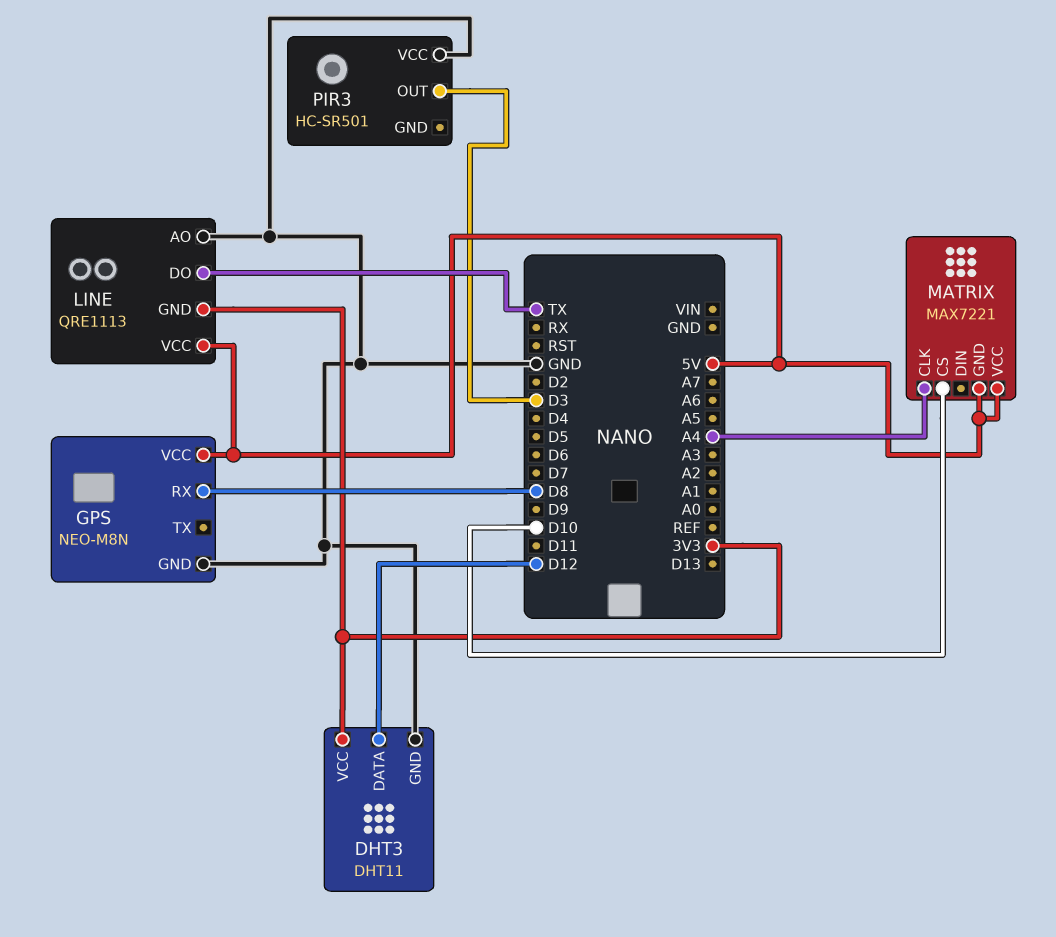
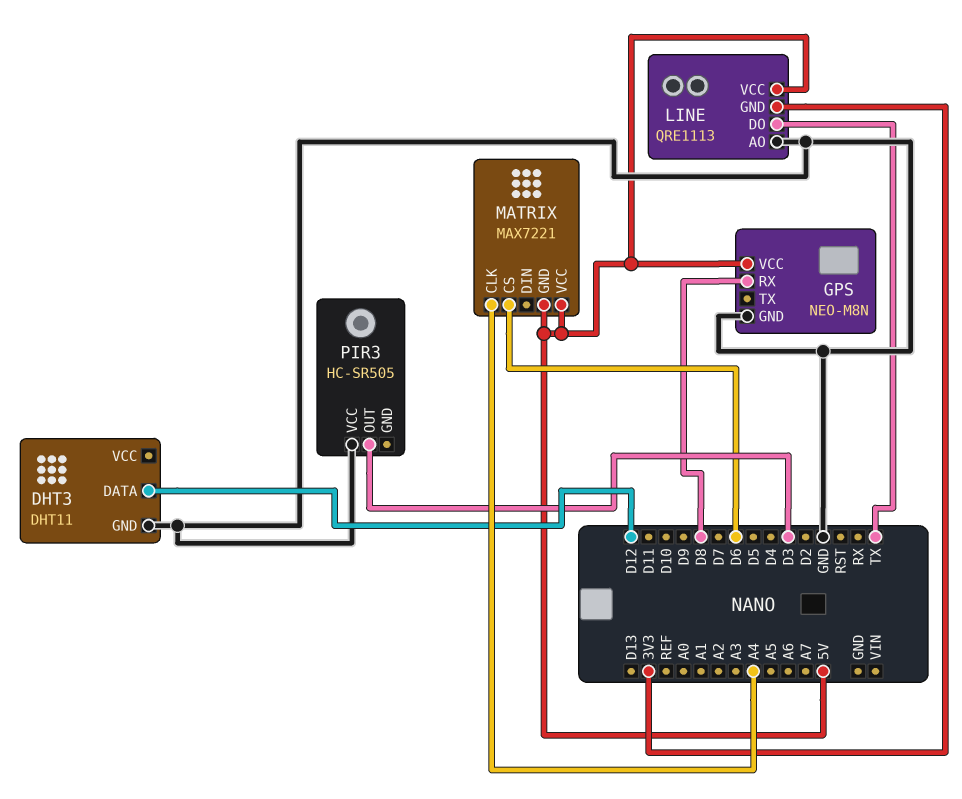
DHT3 pin VCC: 3V3 -> none
MATRIX pin CS: D10 -> D6
PIR3: HC-SR501 -> HC-SR505

